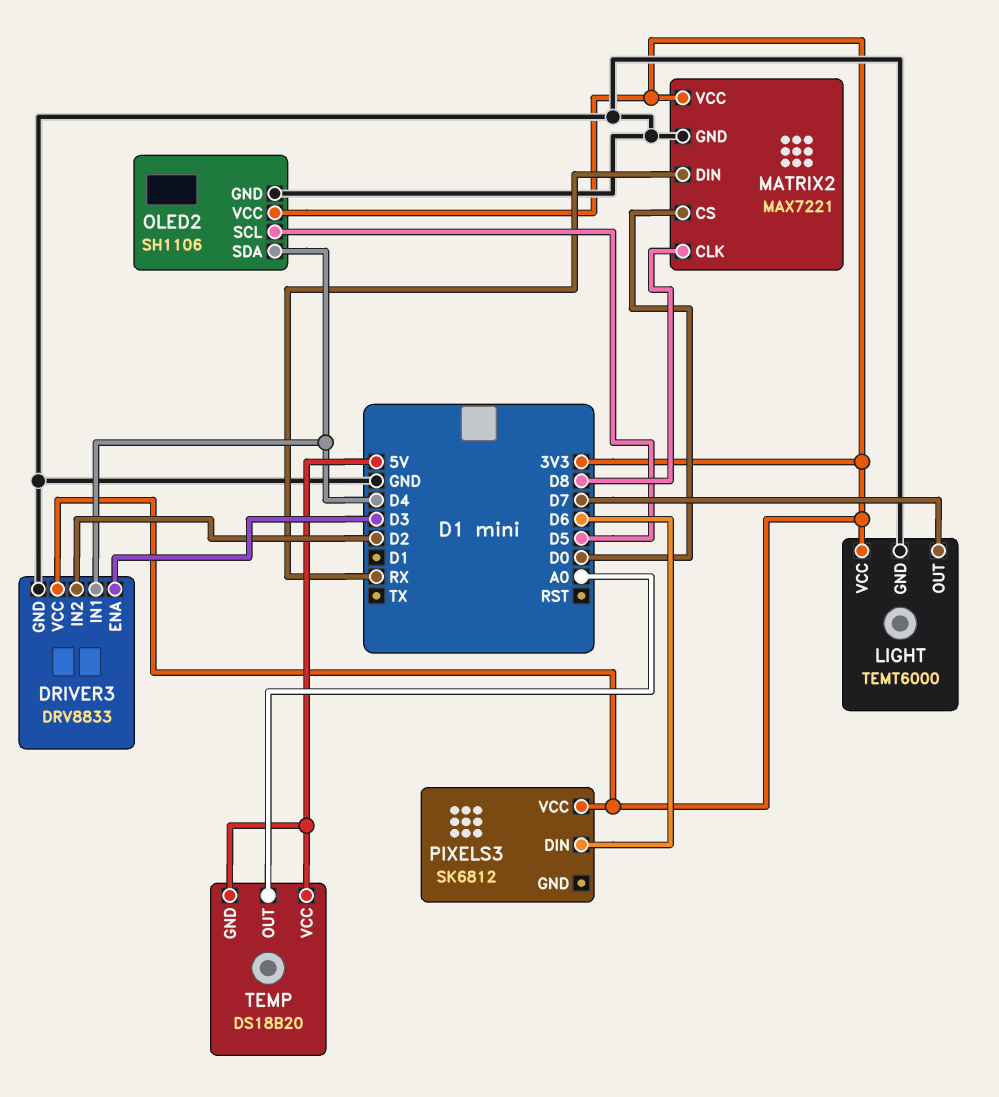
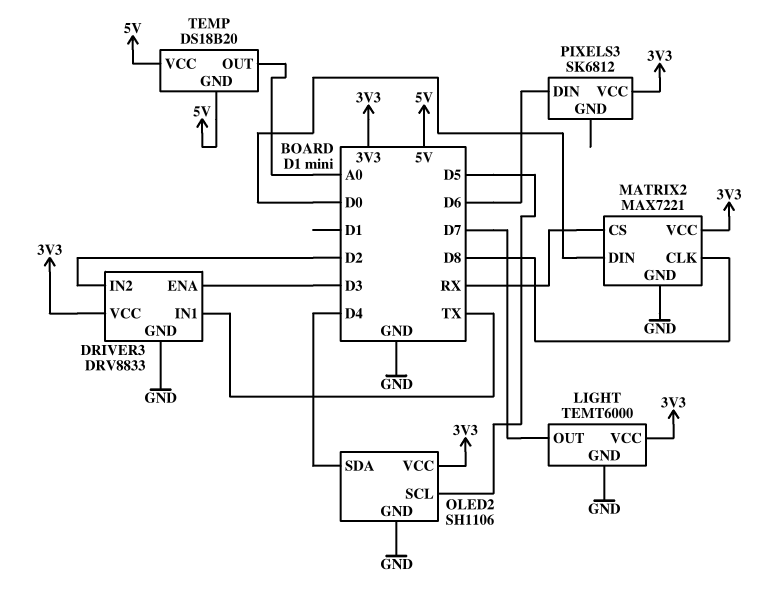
DRIVER3 pin IN1: D4 -> TX
MATRIX2 pin CS: D0 -> RX
MATRIX2 pin DIN: RX -> D0

